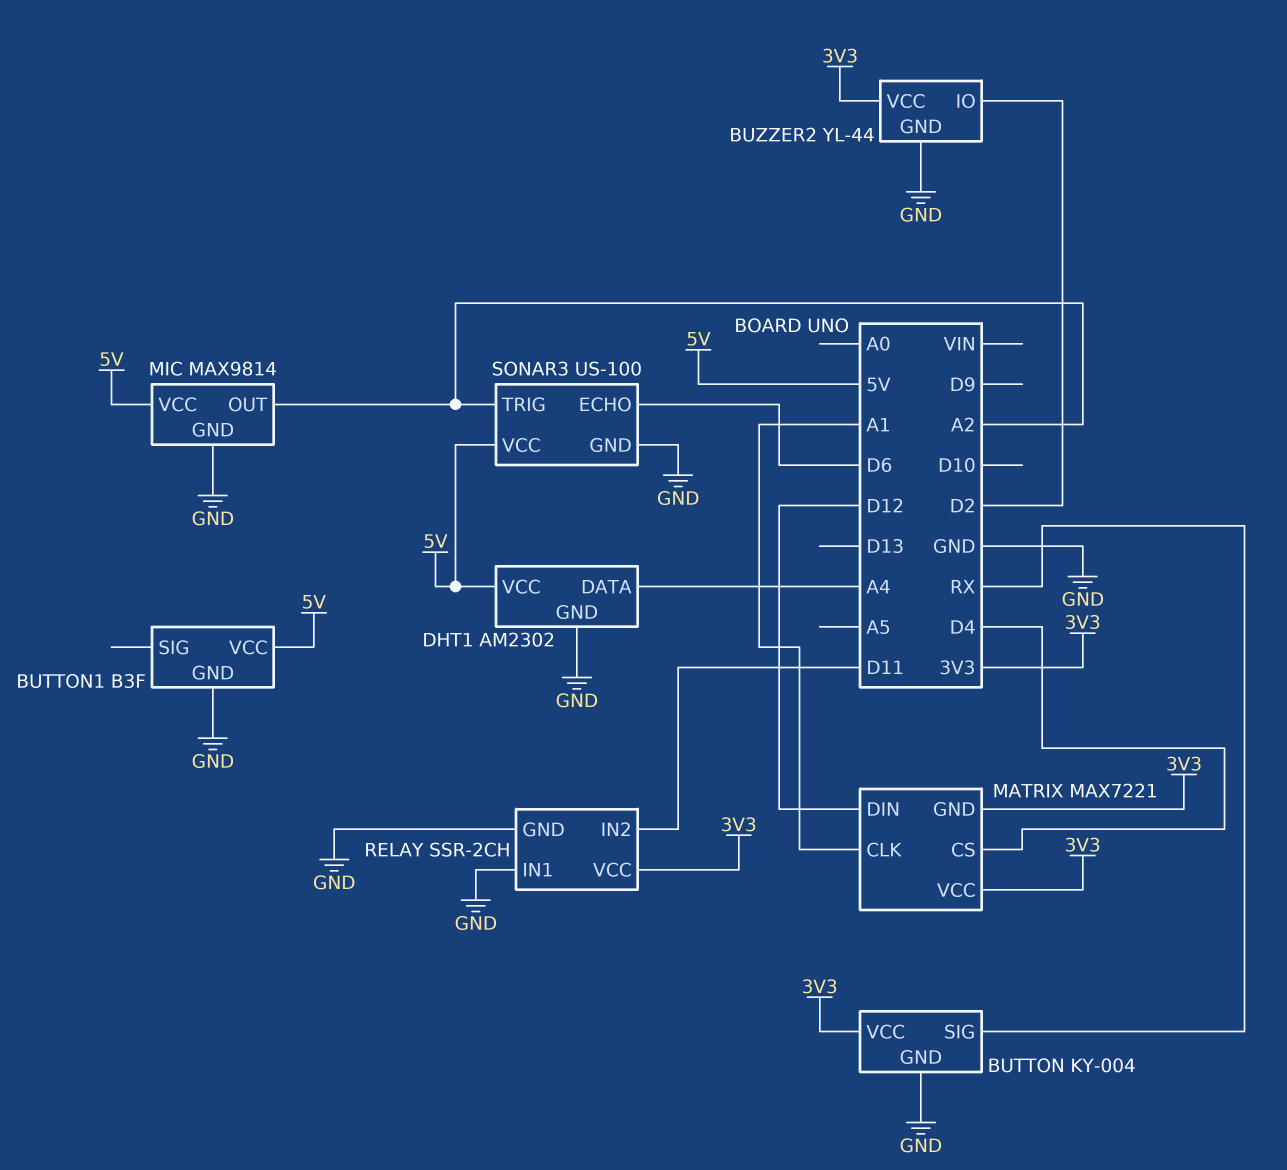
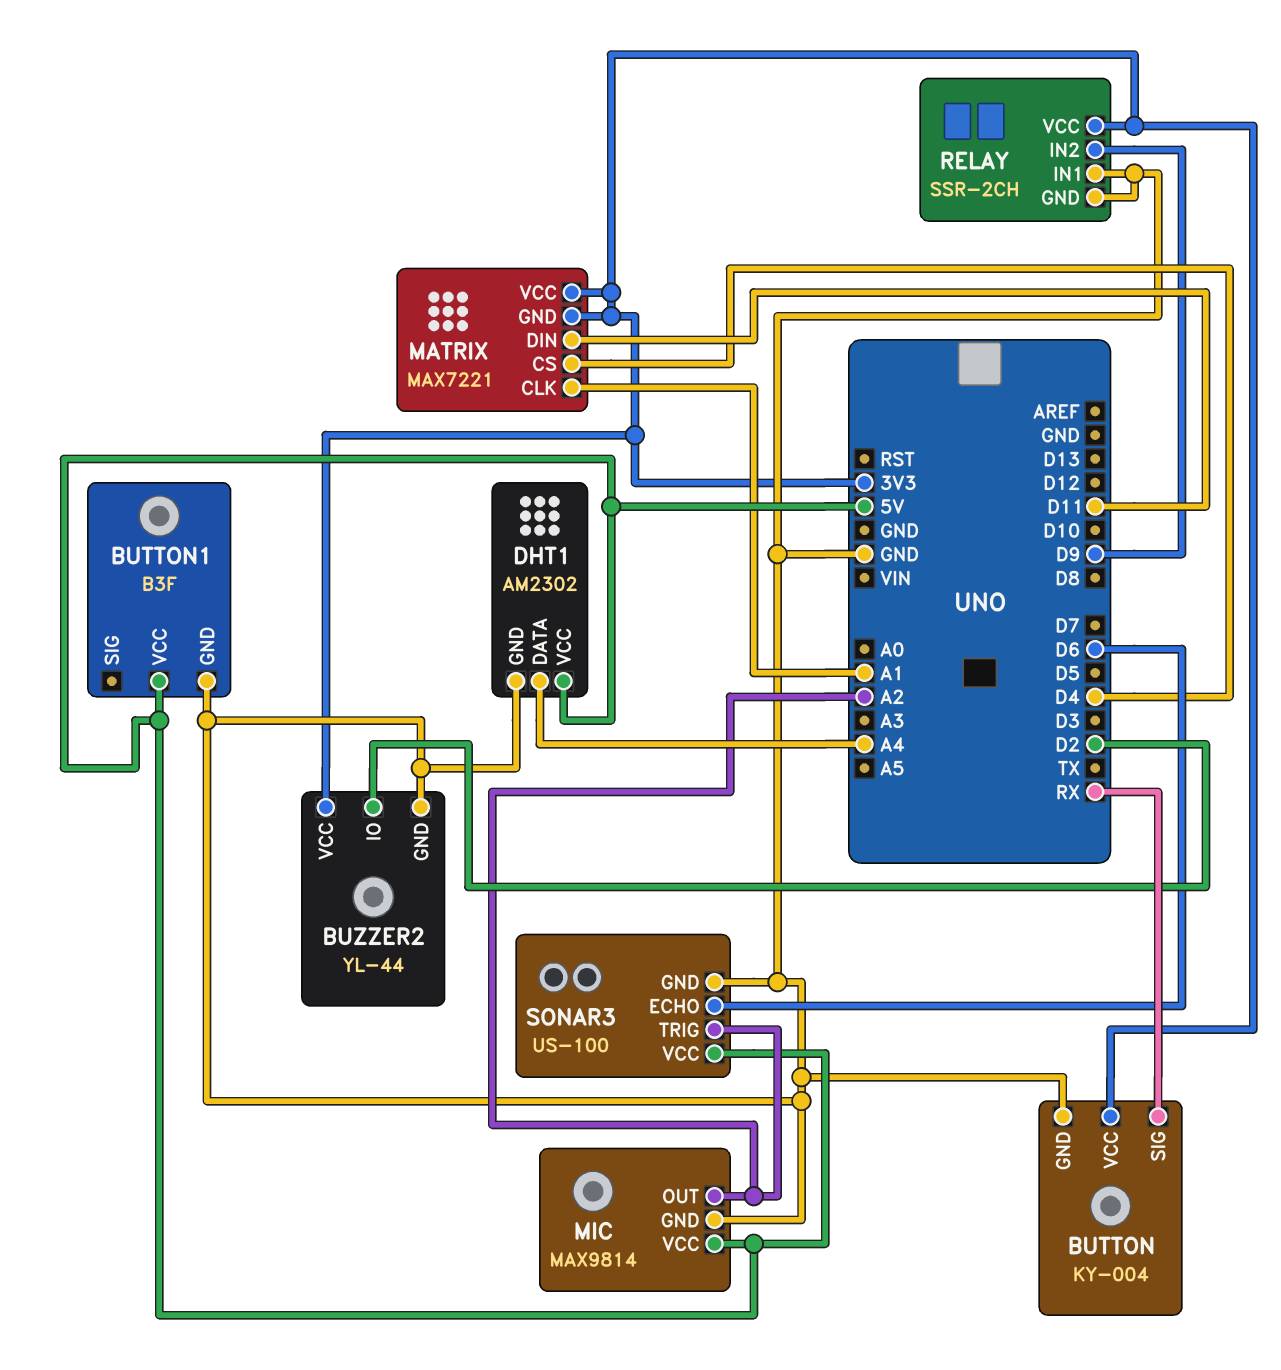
MATRIX pin DIN: D12 -> D11
RELAY pin IN2: D11 -> D9

